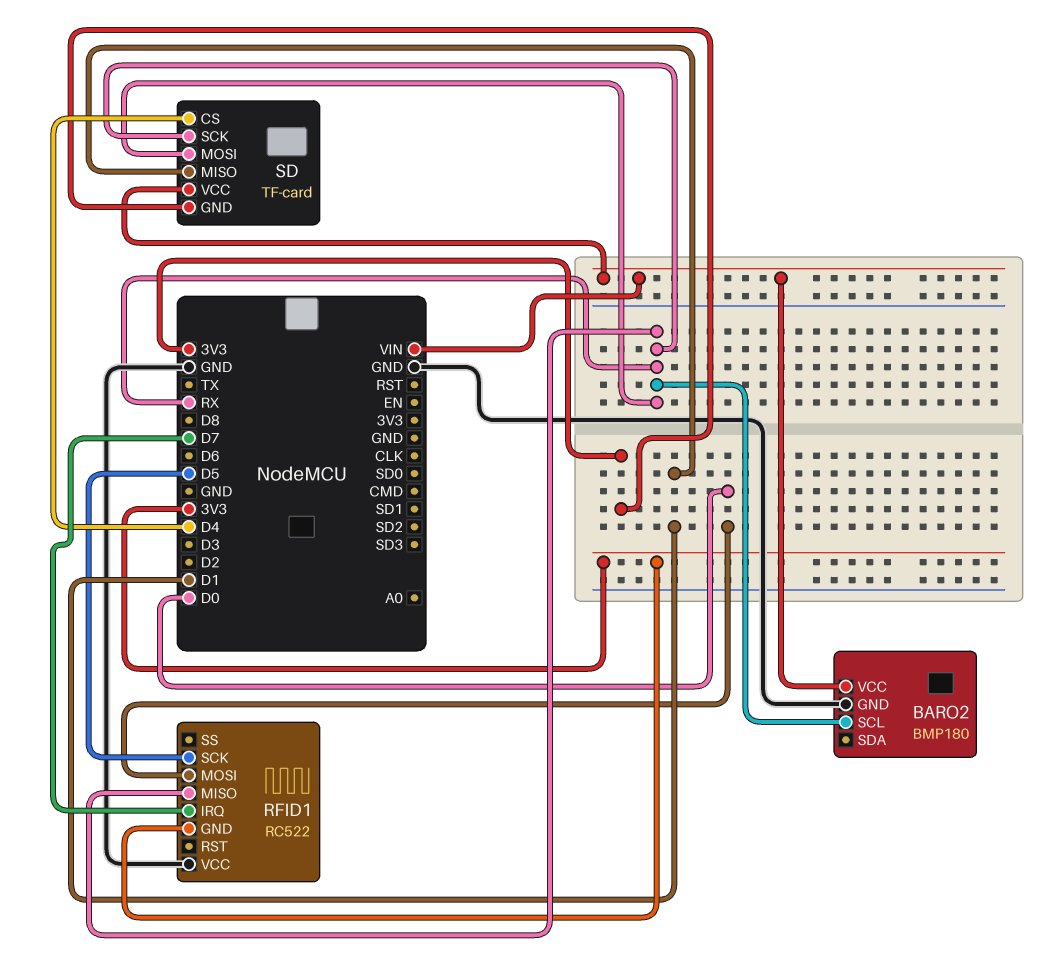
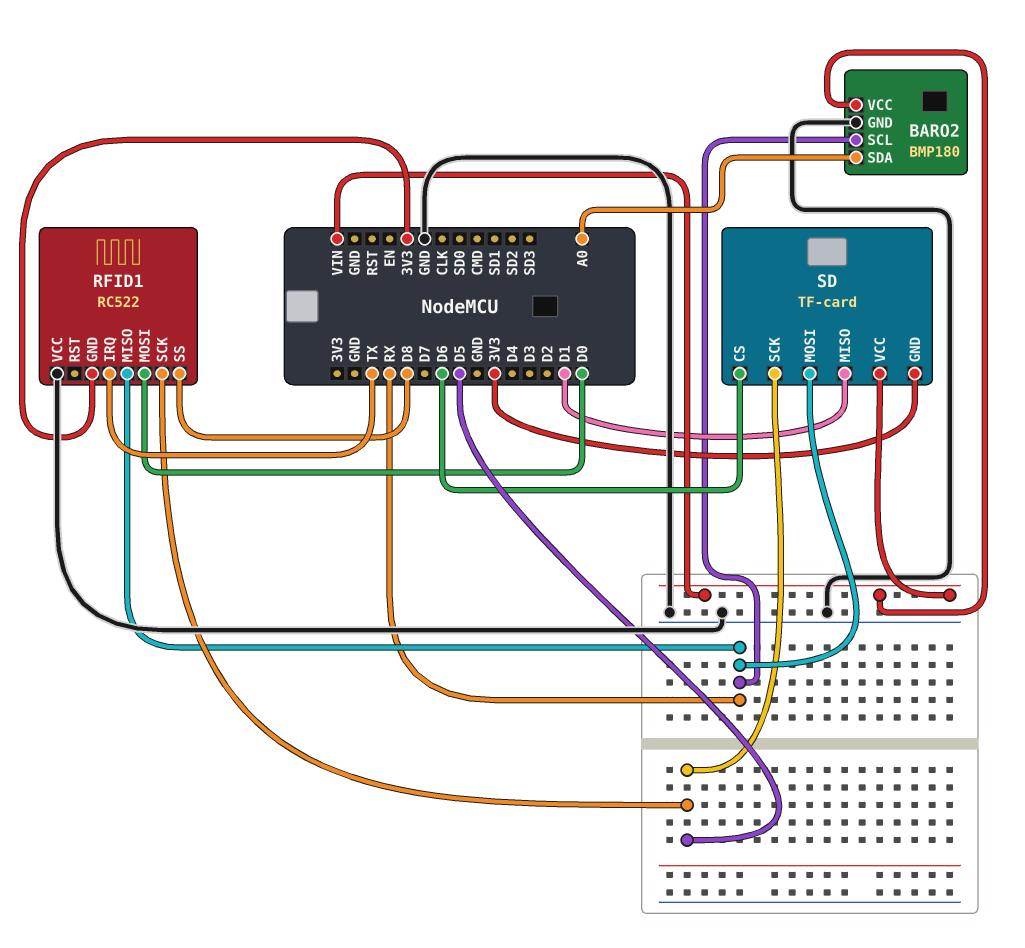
BARO2 pin SDA: none -> A0
RFID1 pin IRQ: D7 -> TX
RFID1 pin SS: none -> D8
SD pin CS: D4 -> D6
SD pin SCK: RX -> D5

